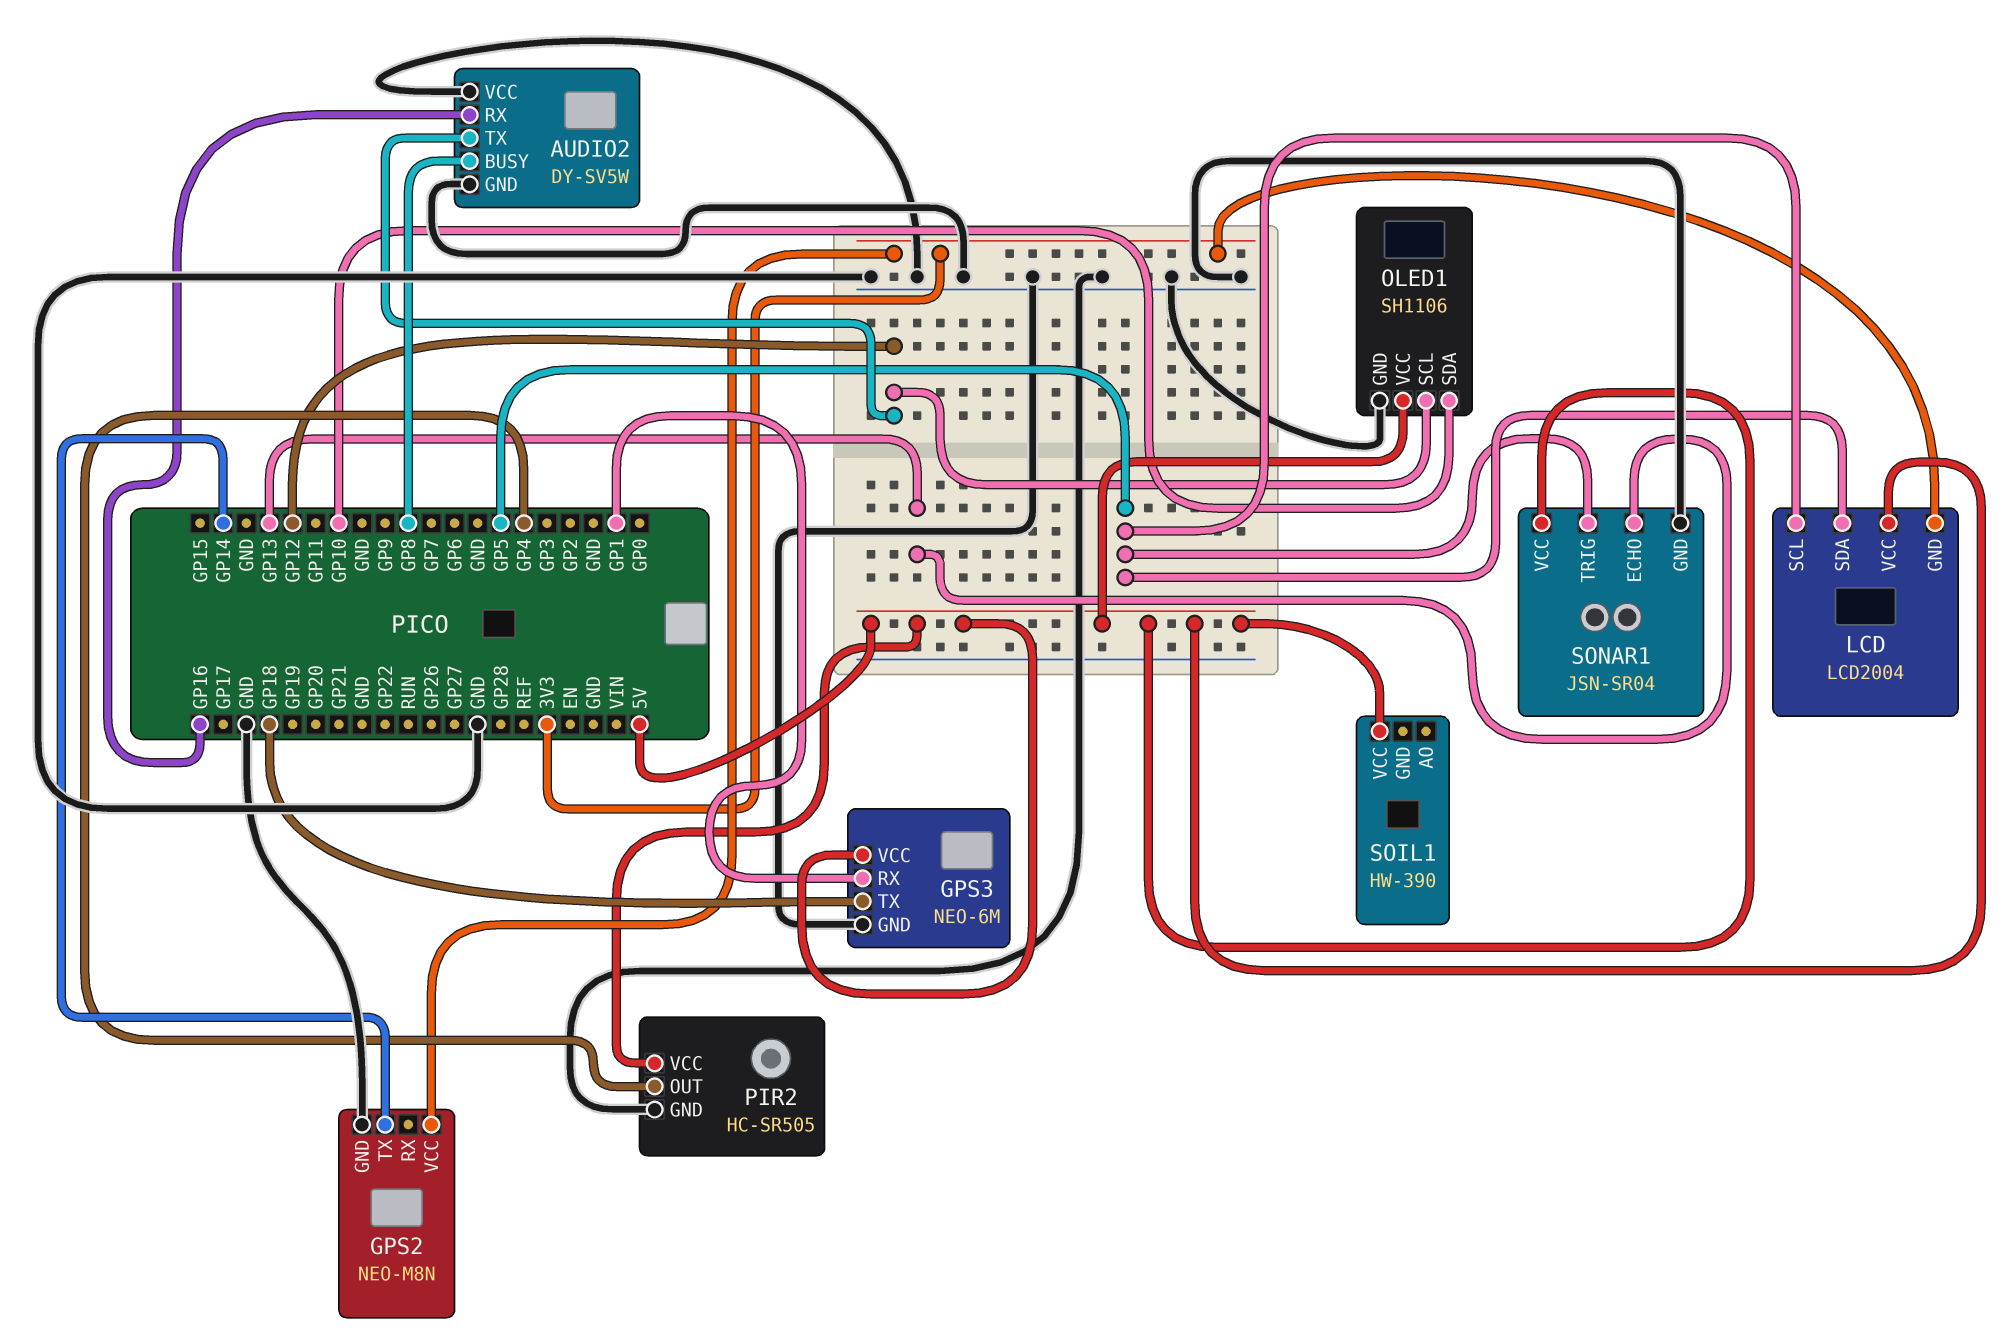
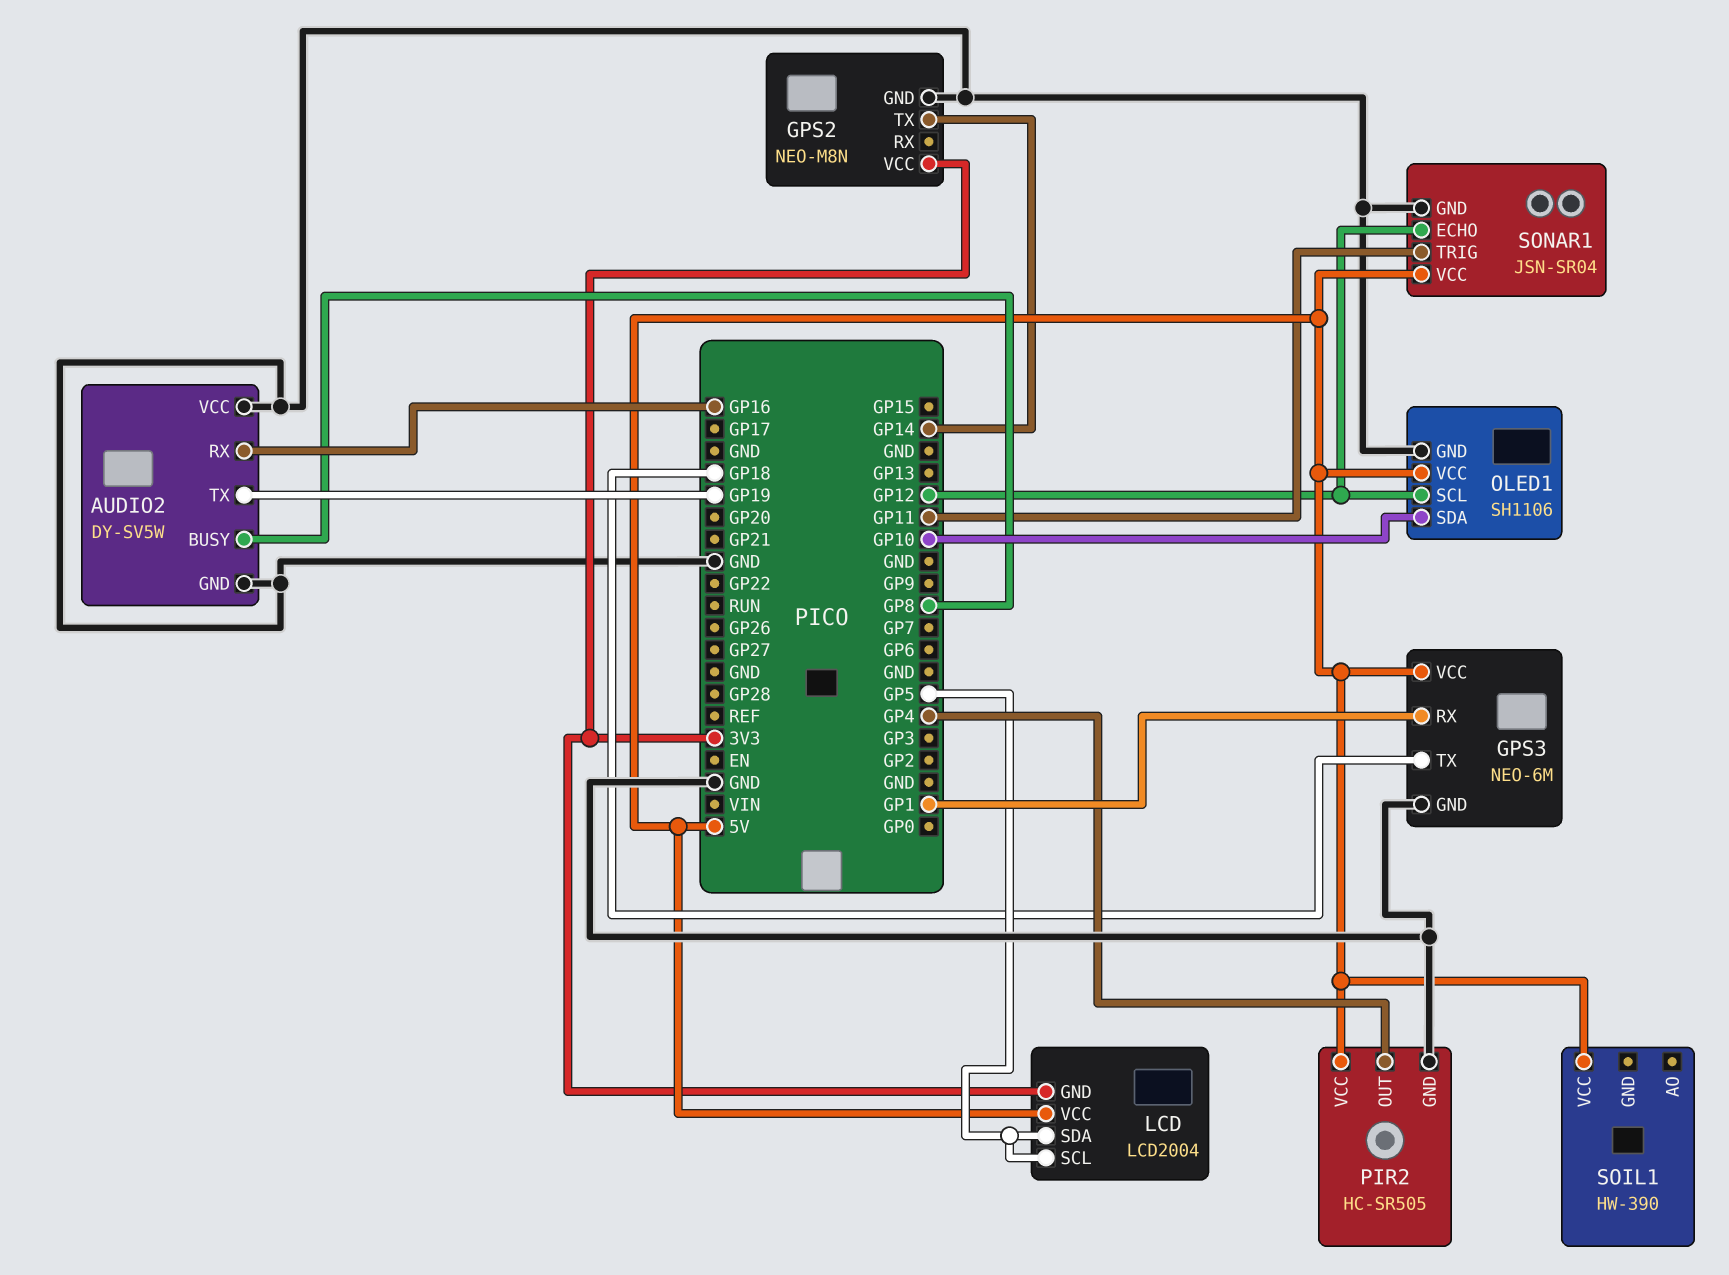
AUDIO2 pin TX: GP12 -> GP19
SONAR1 pin ECHO: GP13 -> GP12
SONAR1 pin TRIG: GP5 -> GP11

